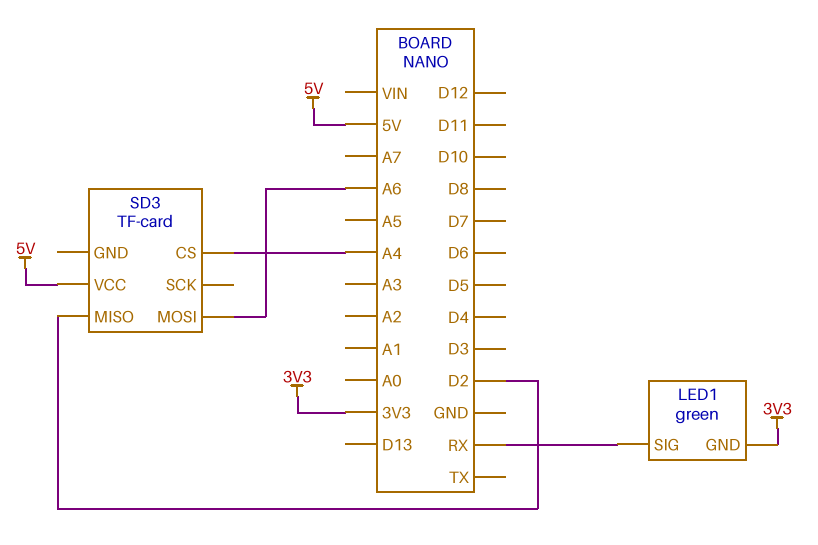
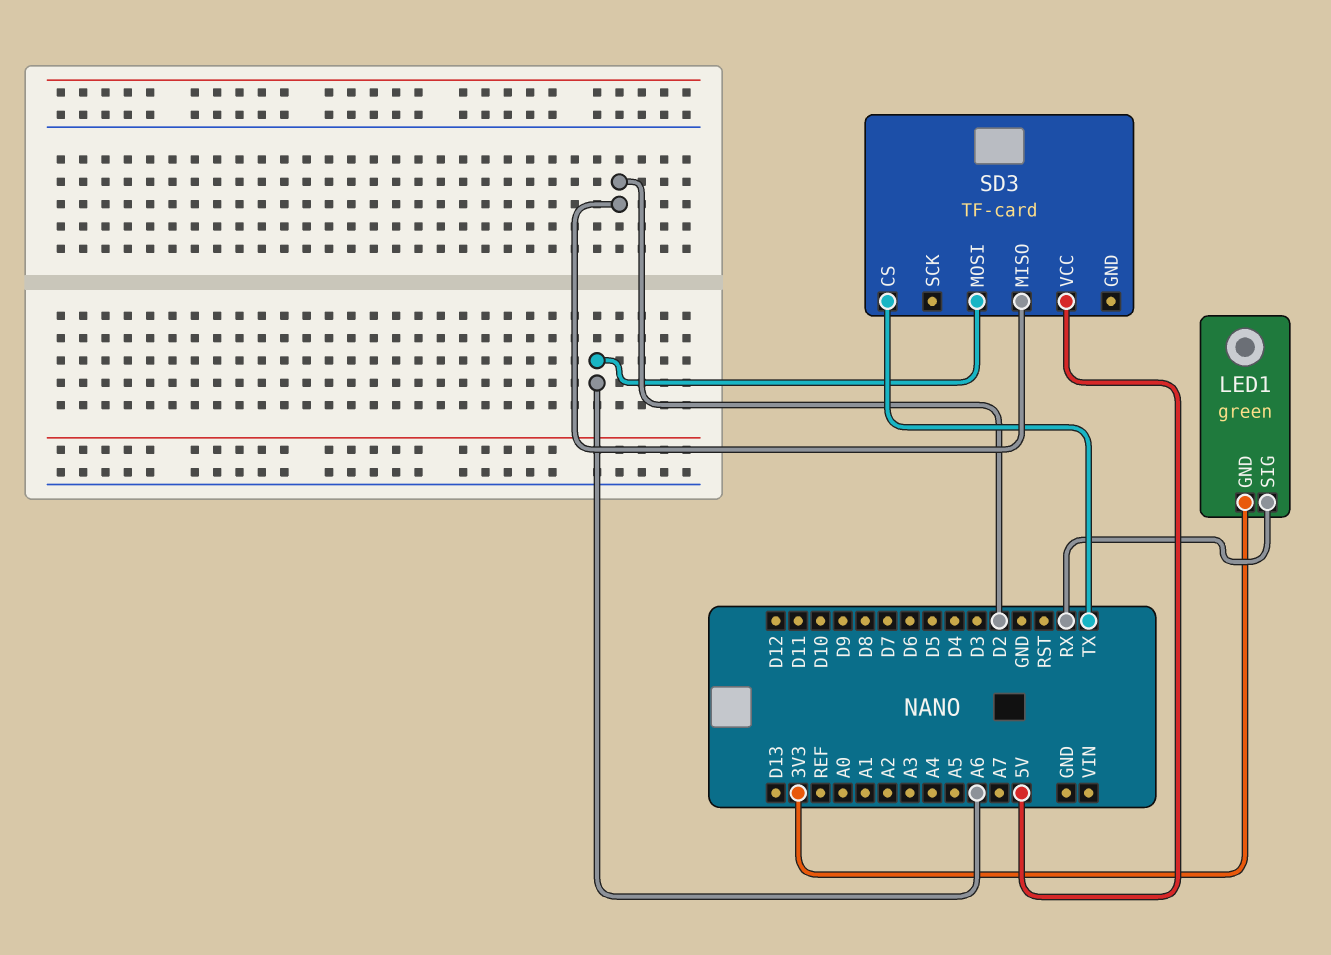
SD3 pin CS: A4 -> TX

